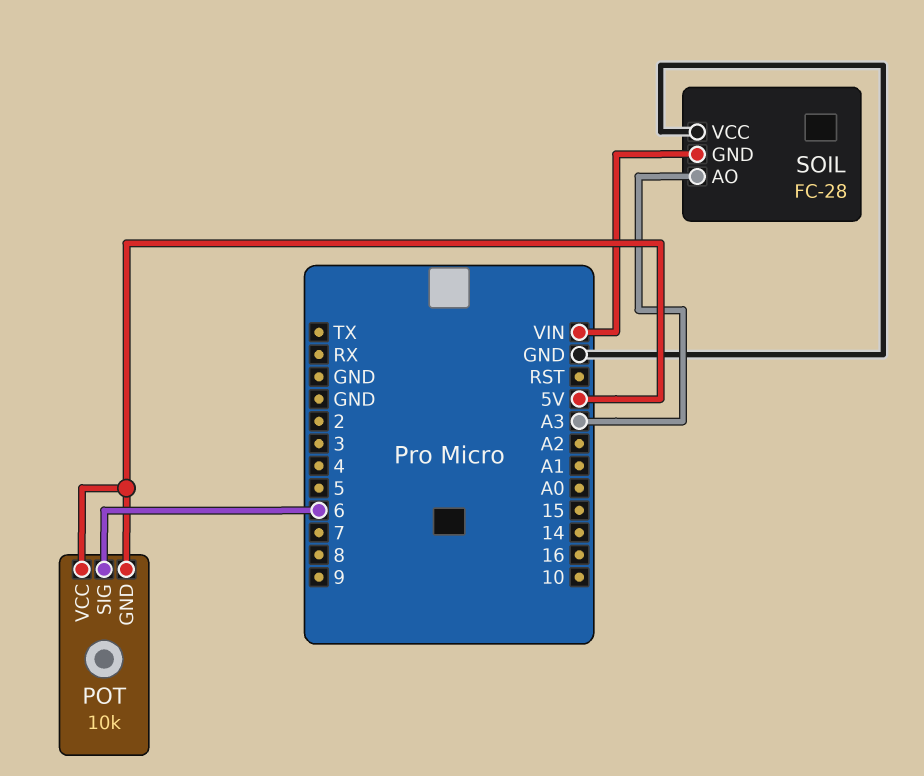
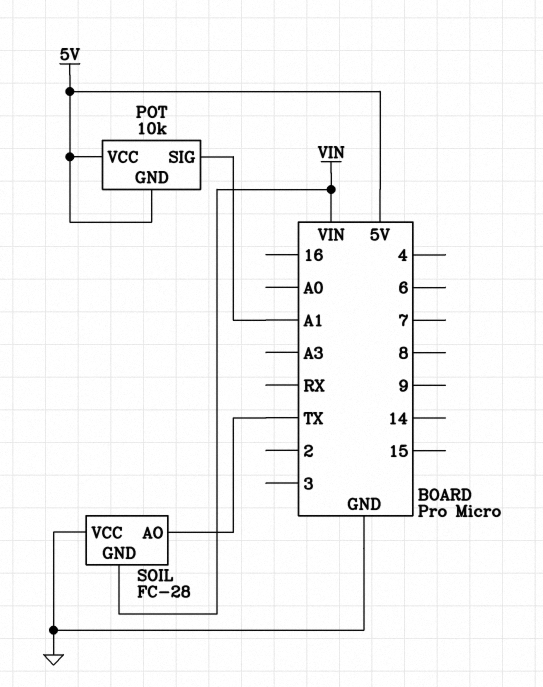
POT pin SIG: 6 -> A1
SOIL pin AO: A3 -> TX

